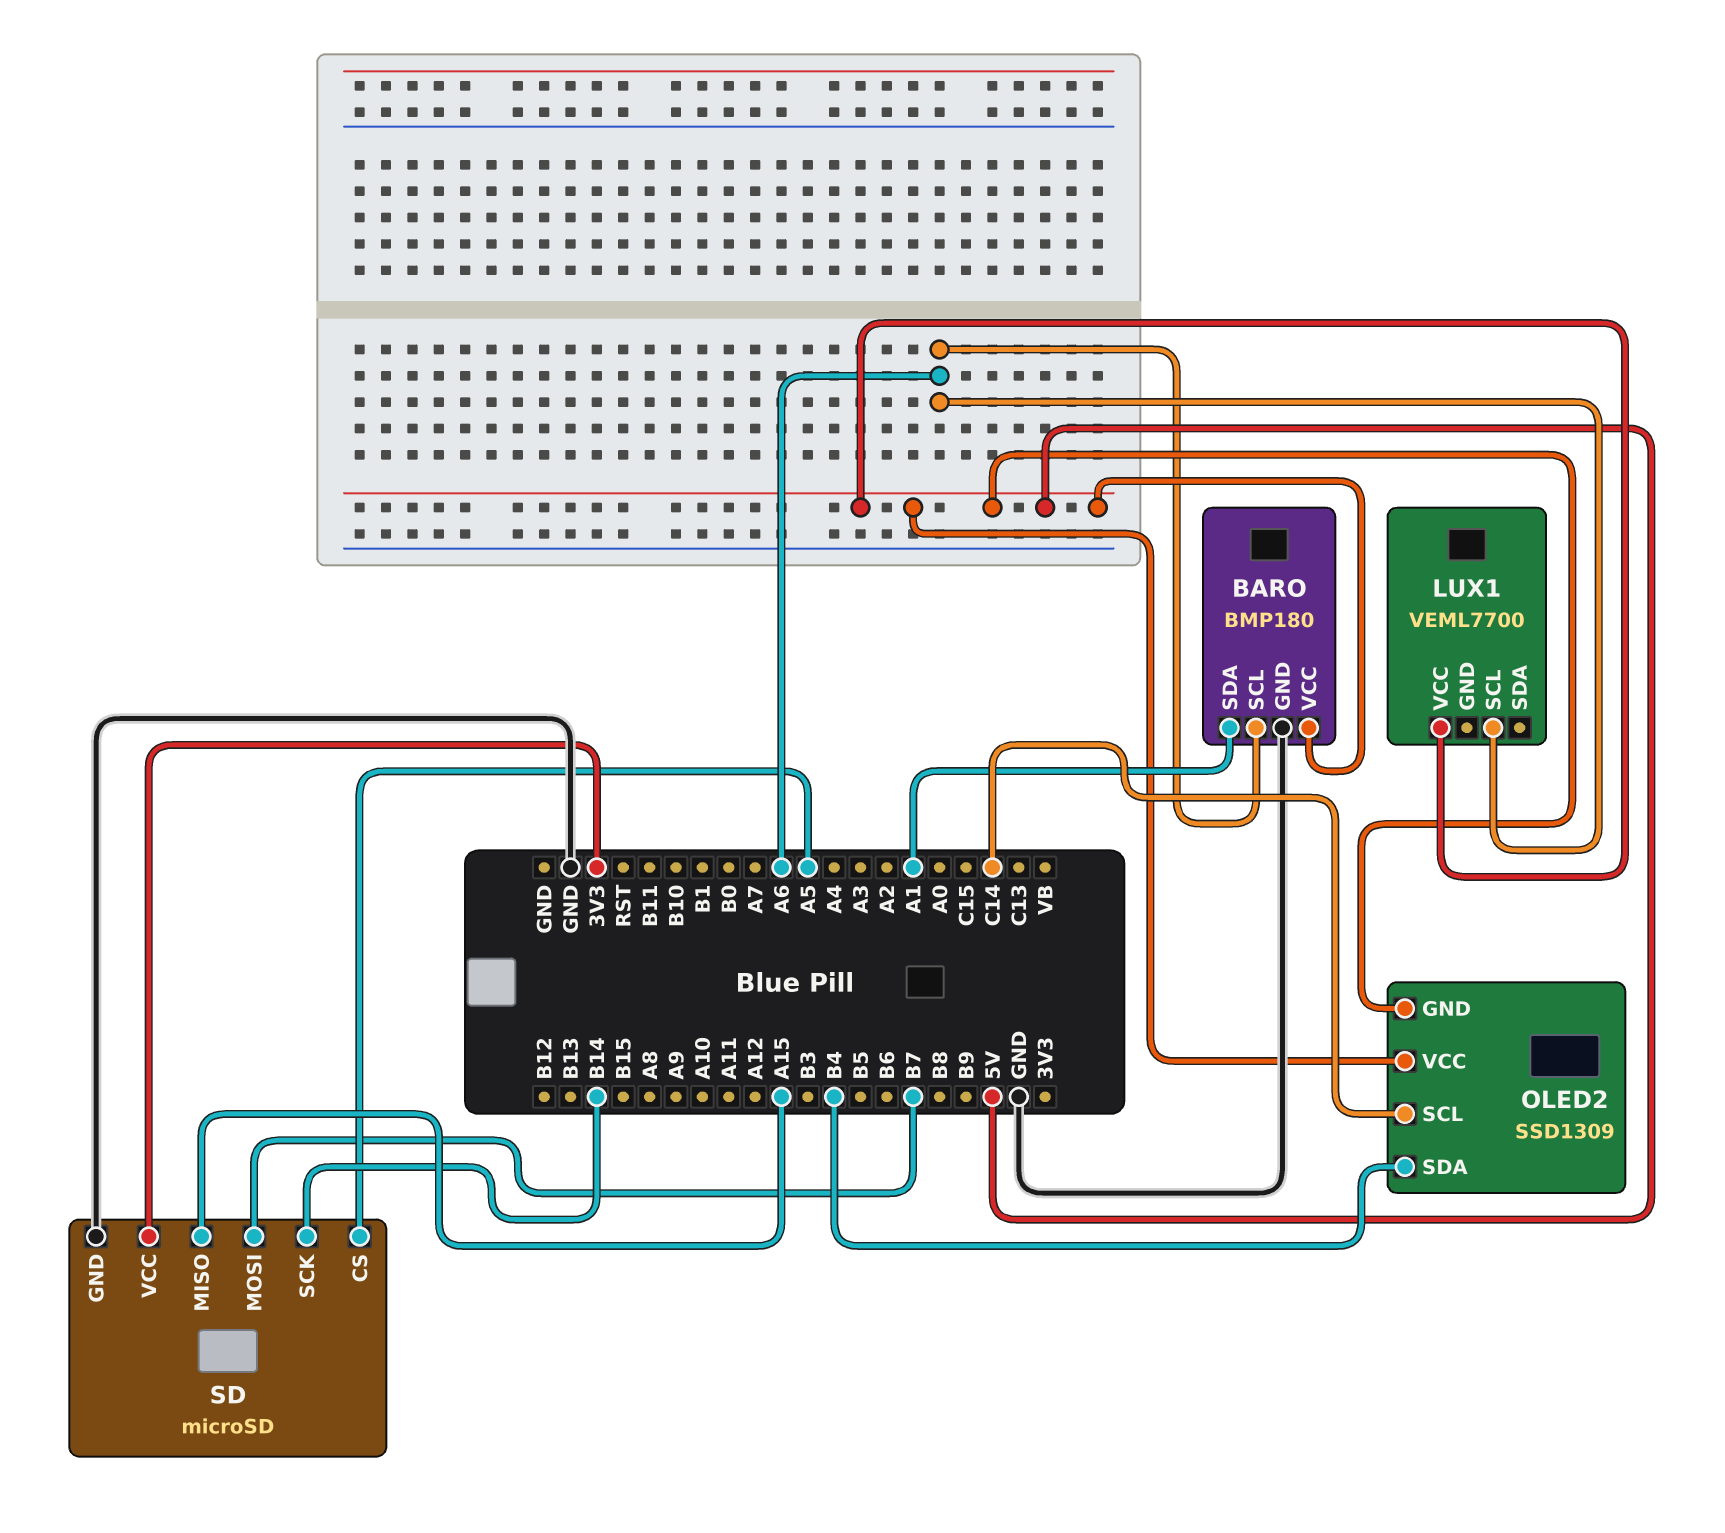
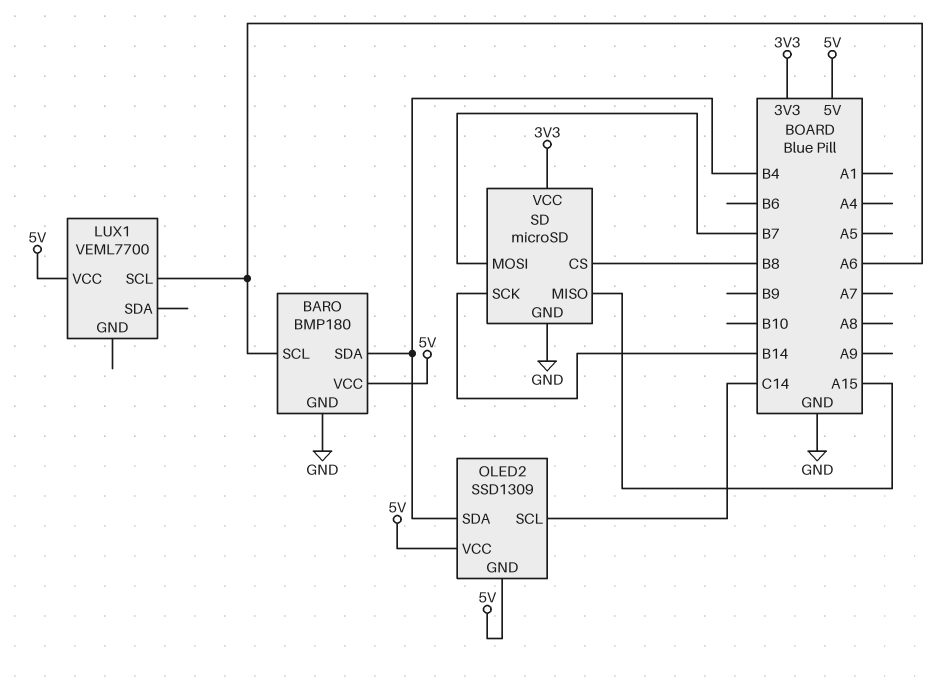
BARO pin SDA: A1 -> B4
SD pin CS: A5 -> B8

